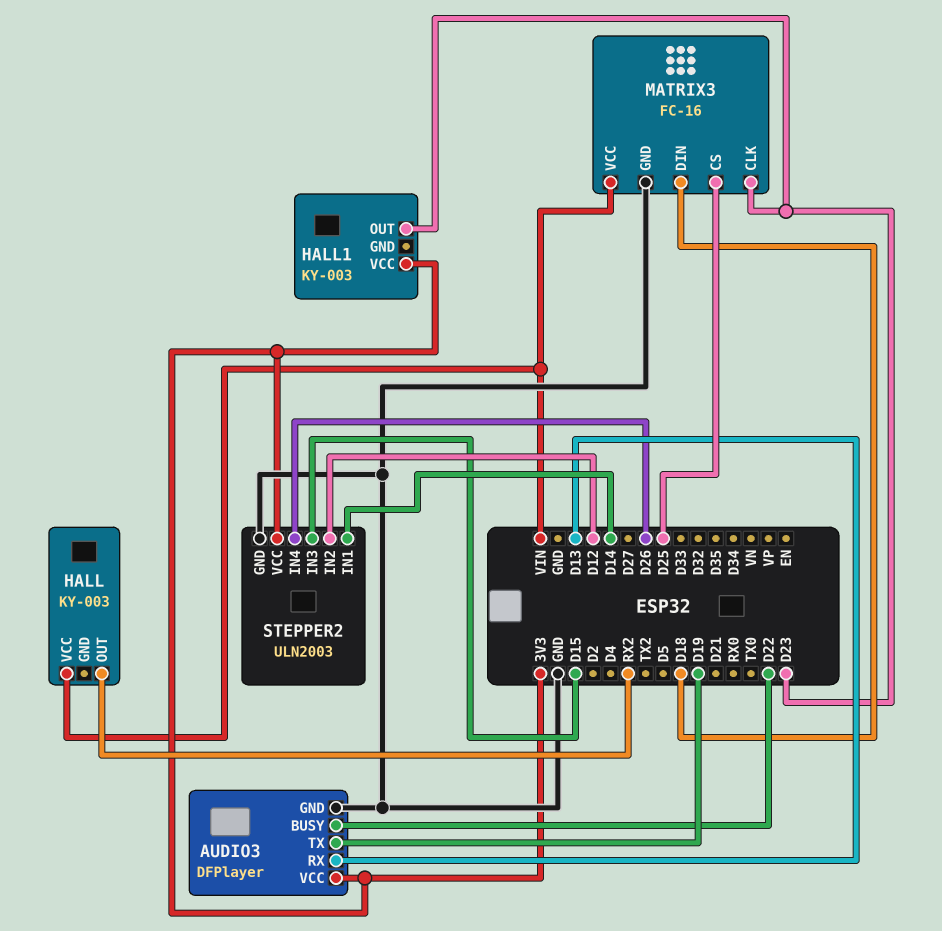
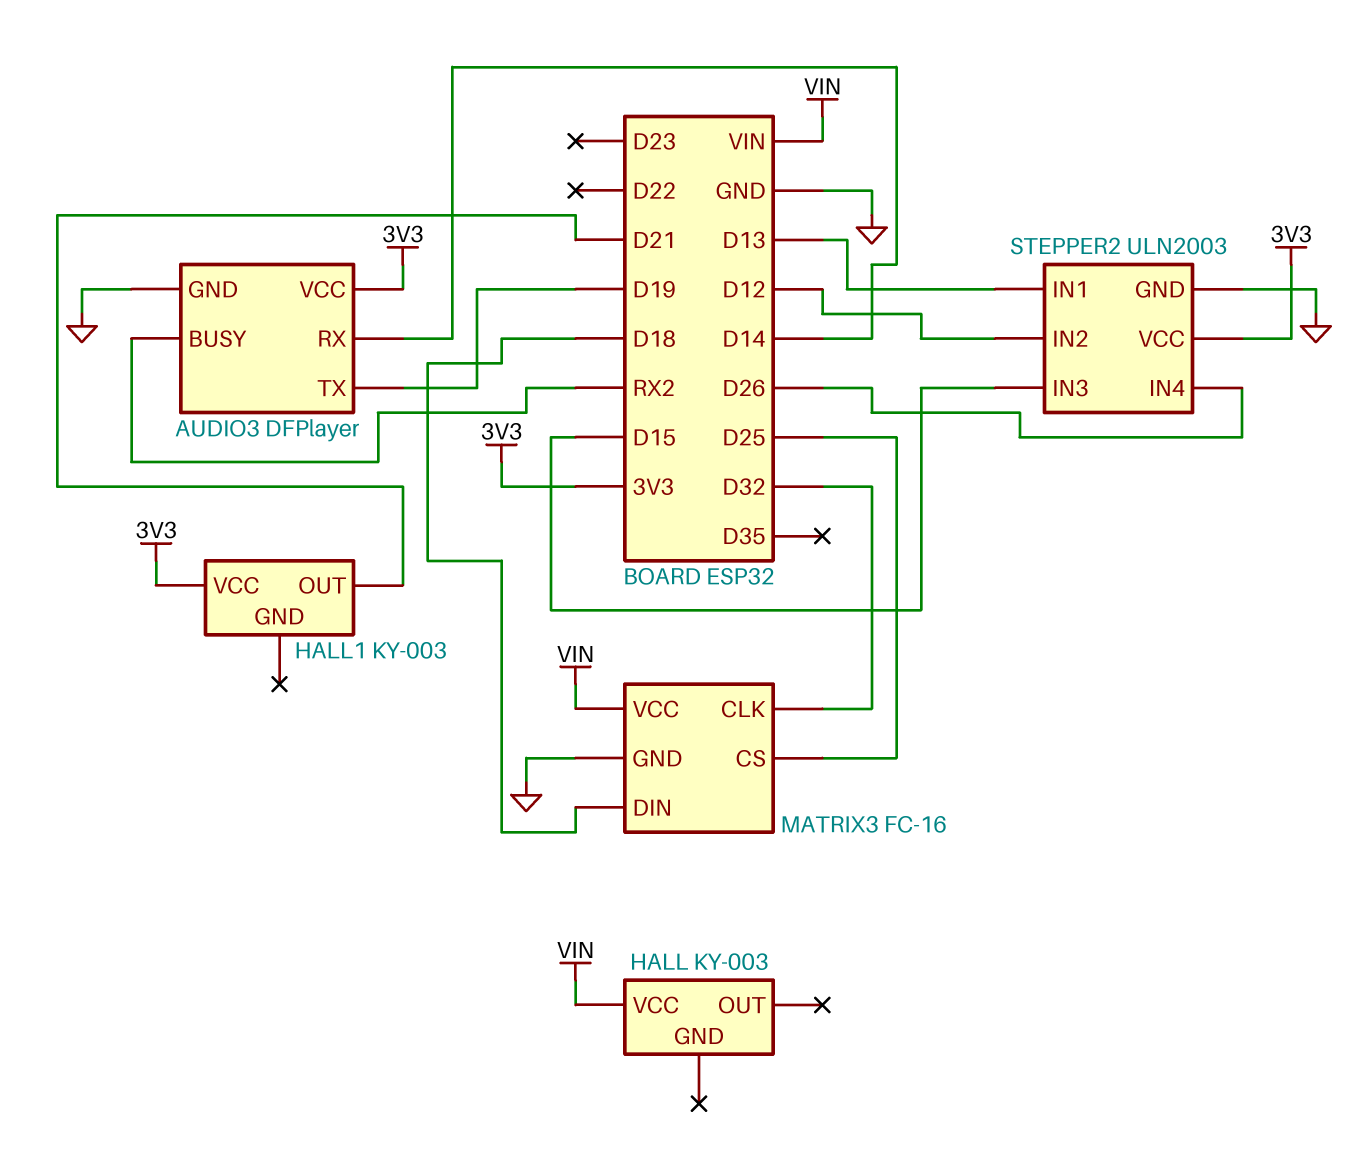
AUDIO3 pin BUSY: D22 -> RX2
AUDIO3 pin RX: D13 -> D14
HALL pin OUT: RX2 -> none
HALL1 pin OUT: D23 -> D21
MATRIX3 pin CLK: D23 -> D32
STEPPER2 pin IN1: D14 -> D13

